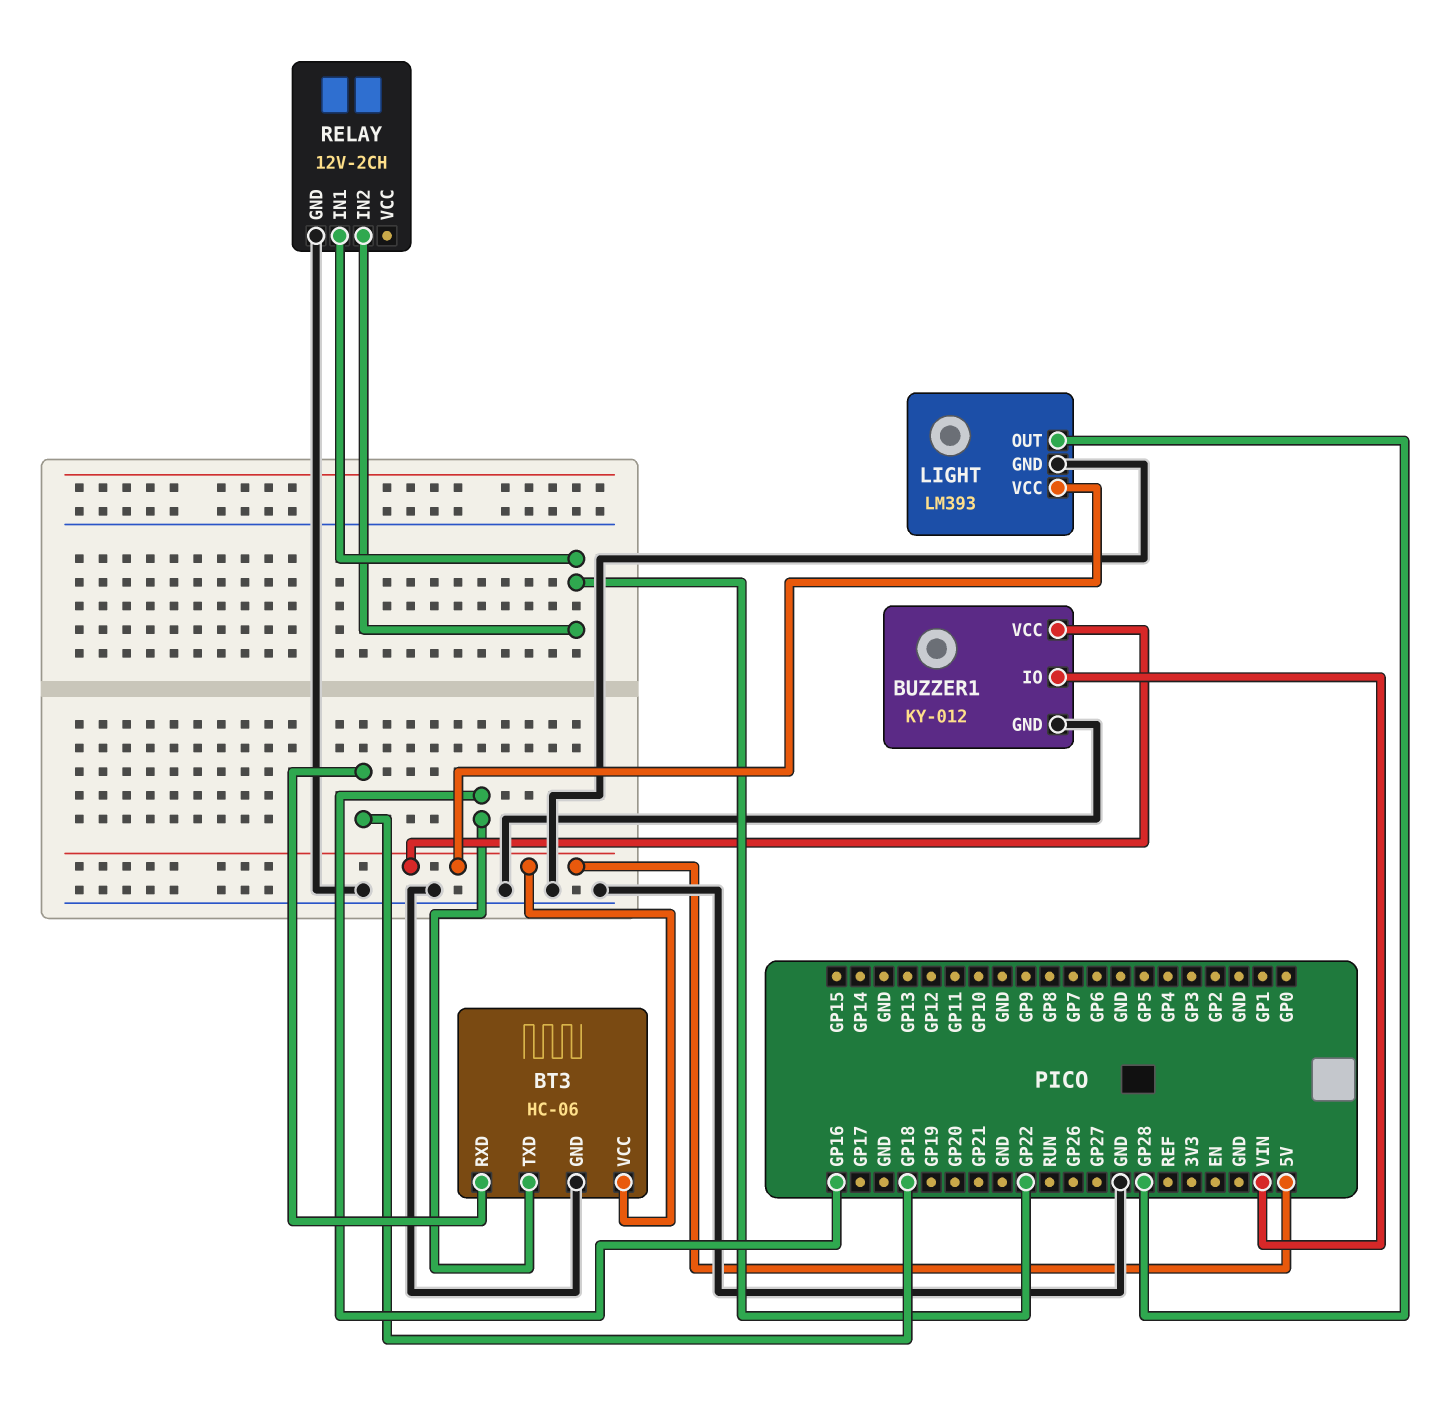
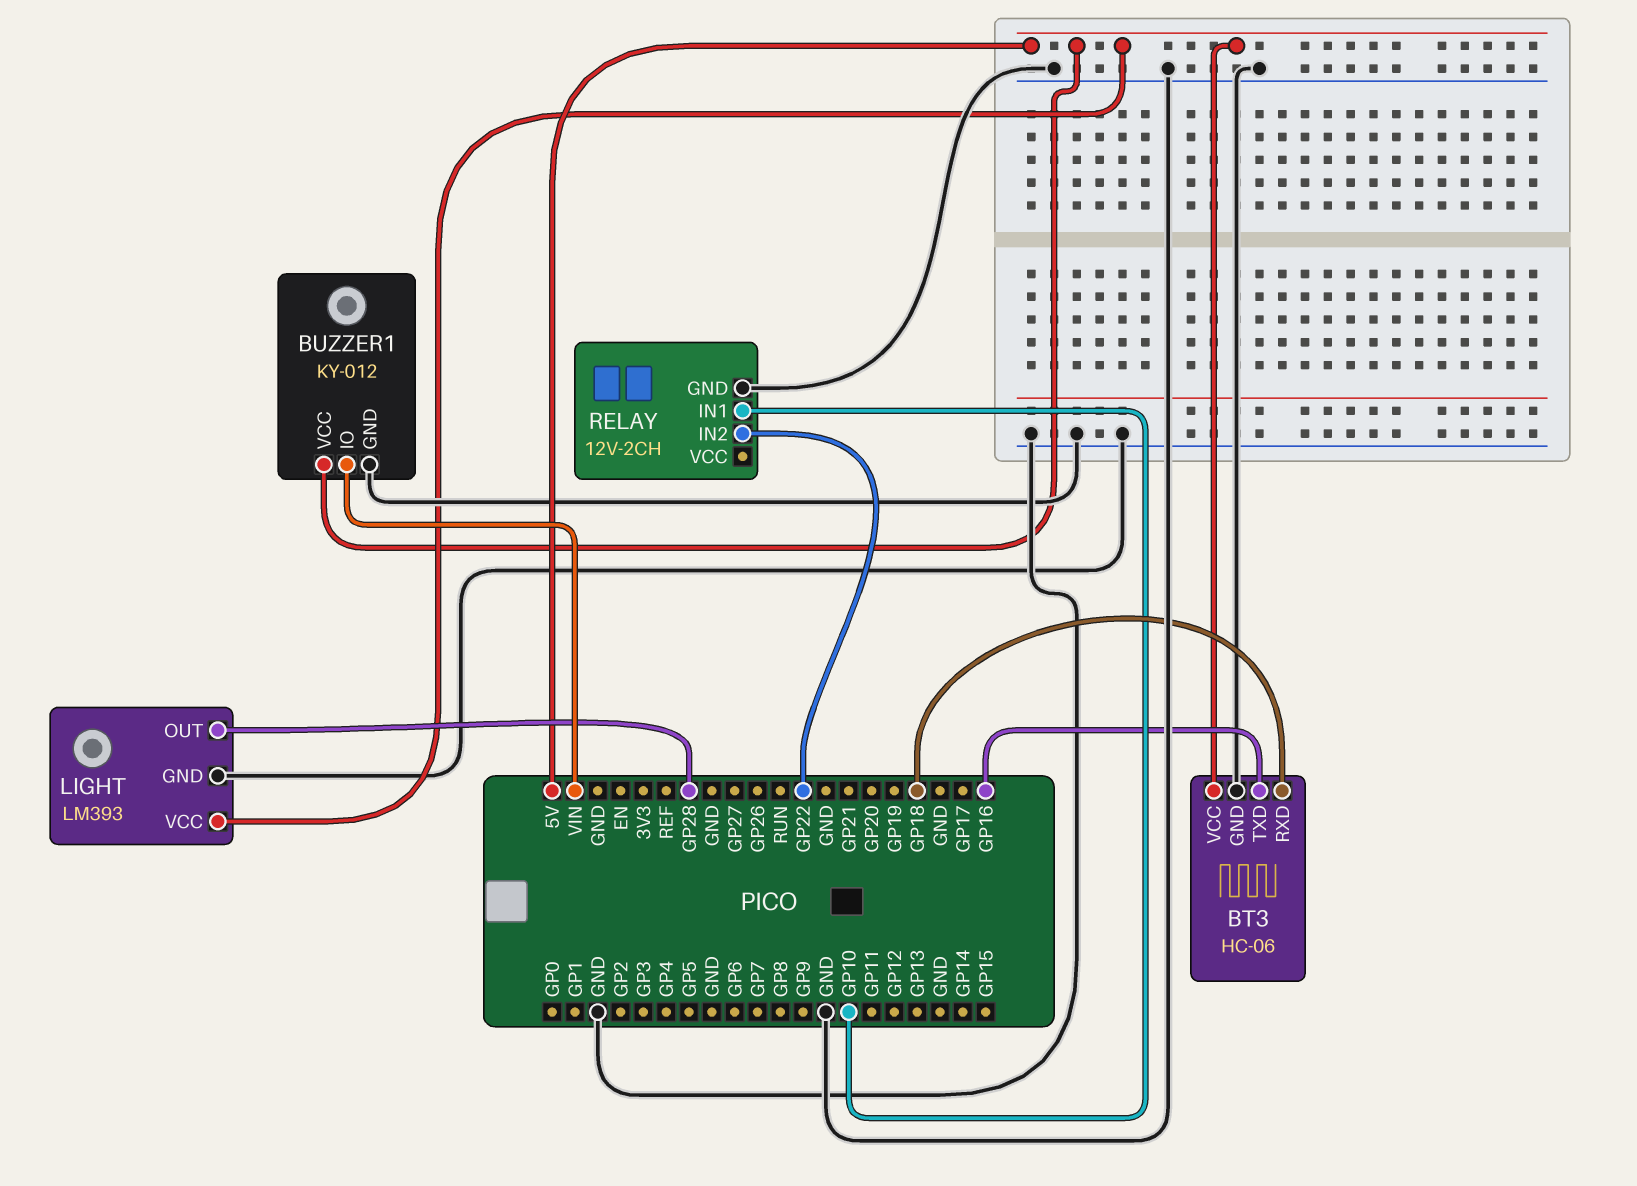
RELAY pin IN1: GP22 -> GP10

